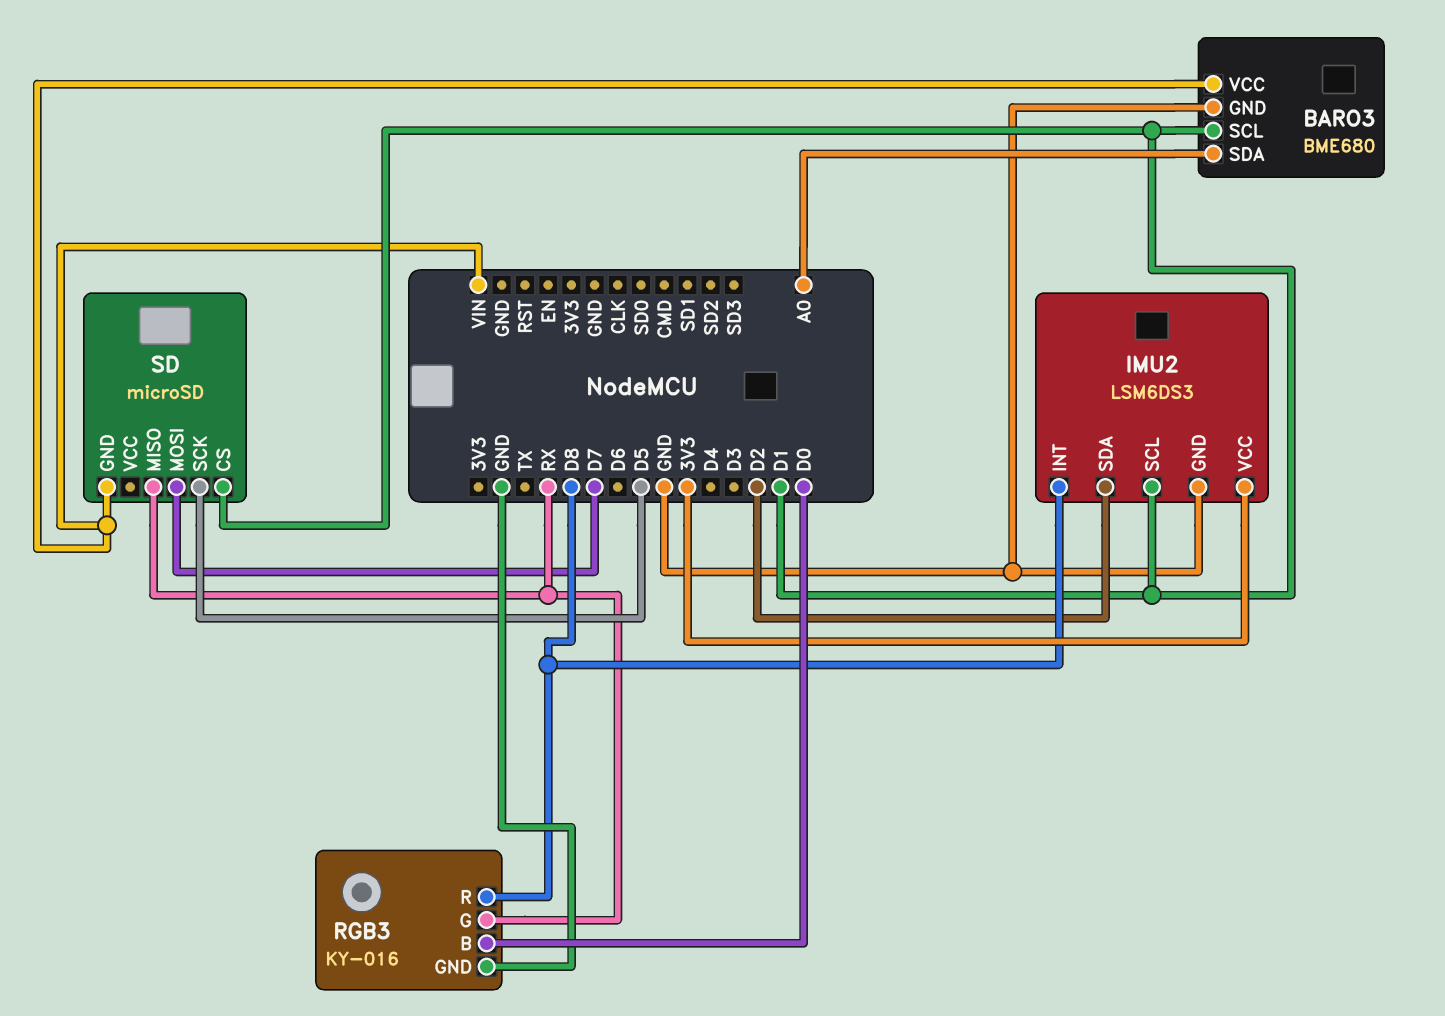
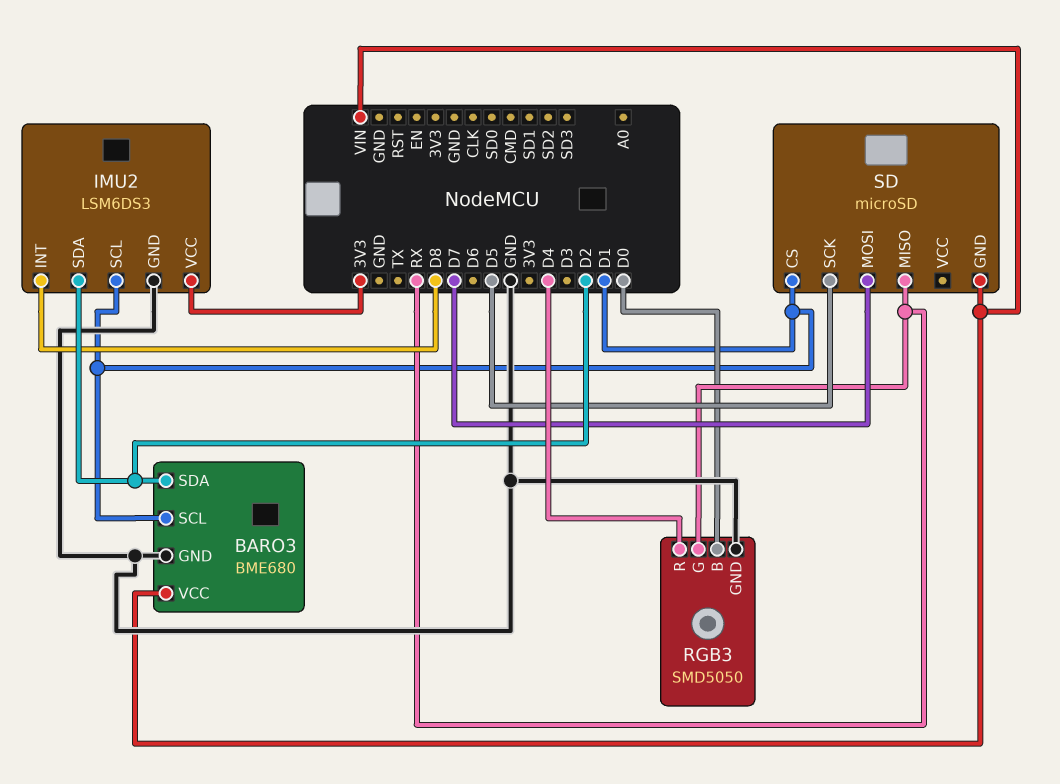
BARO3 pin SDA: A0 -> D2
RGB3: KY-016 -> SMD5050
RGB3 pin R: D8 -> D4

